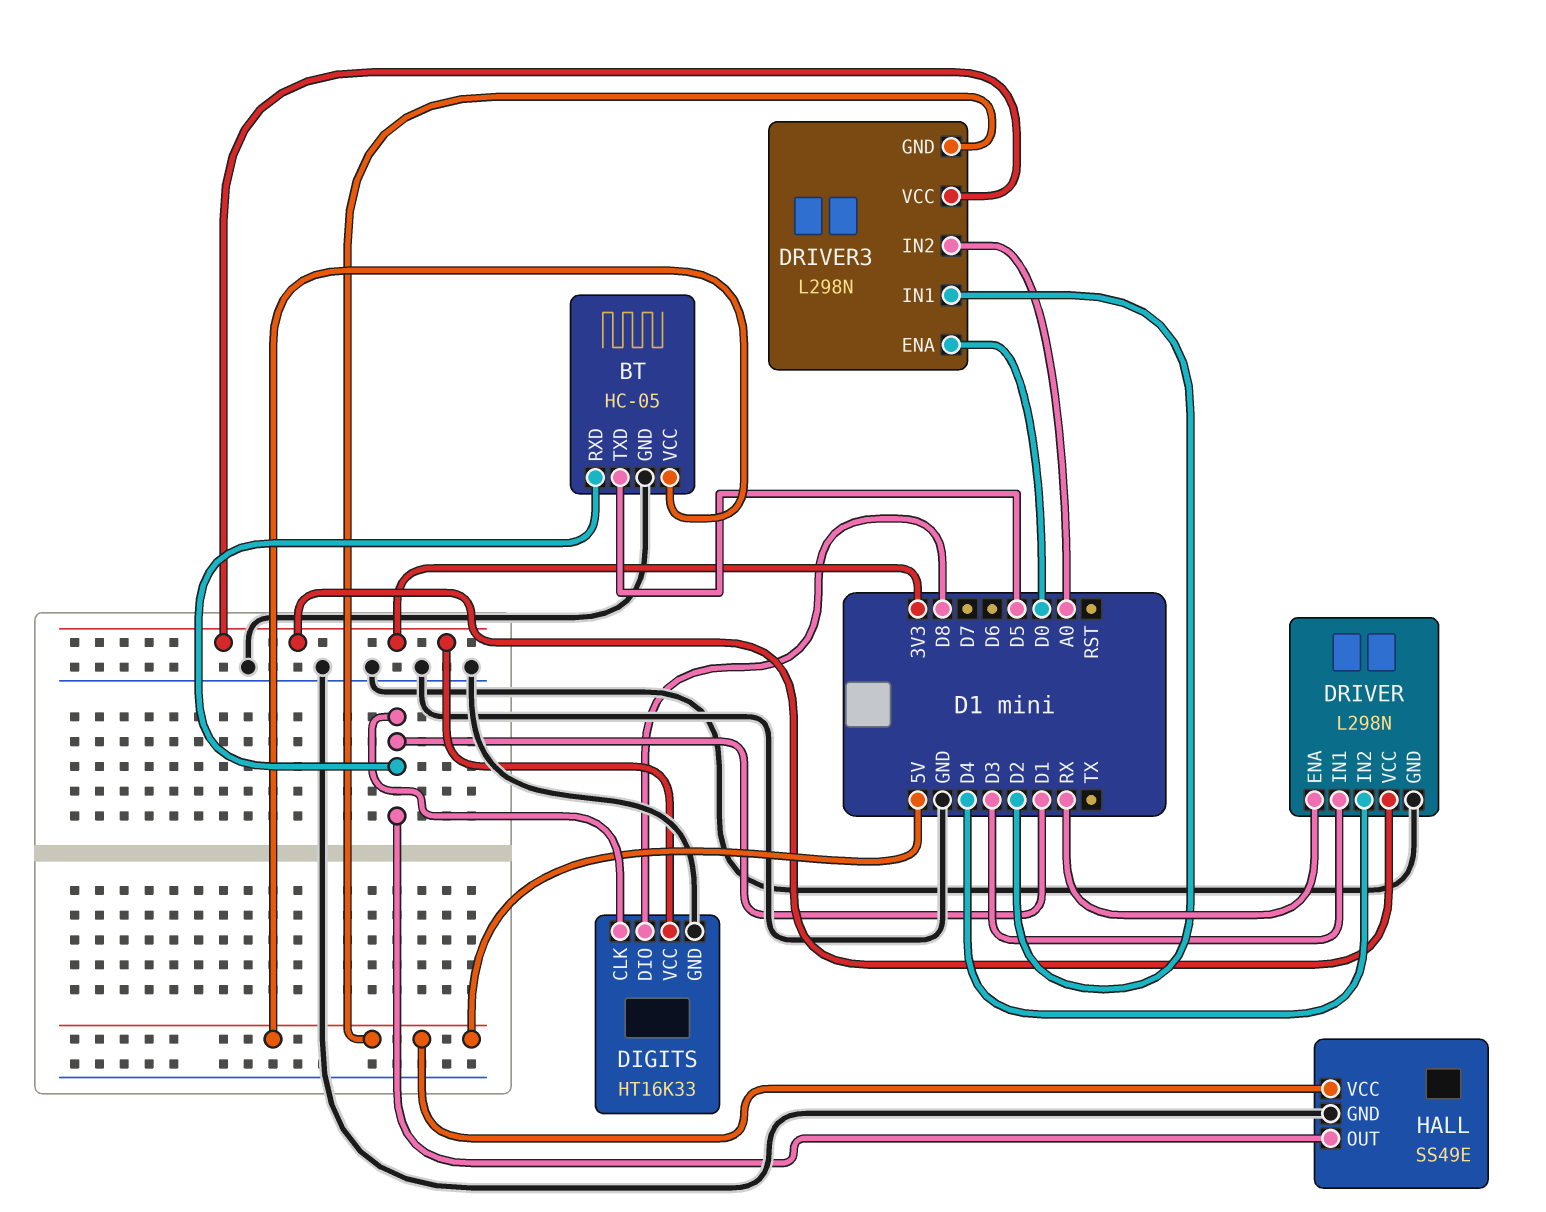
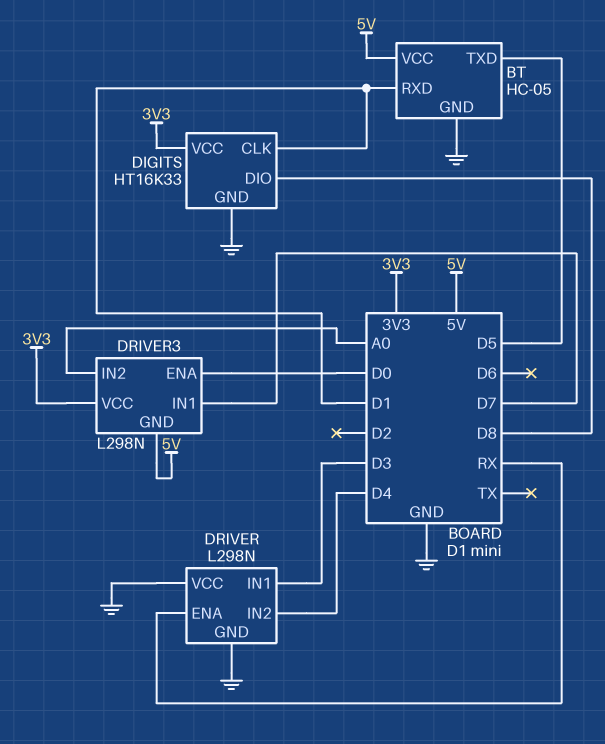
DRIVER pin VCC: 3V3 -> GND
DRIVER3 pin IN1: D2 -> D7
HALL: SS49E -> none
HALL pin GND: GND -> none
HALL pin OUT: D1 -> none
HALL pin VCC: 5V -> none

